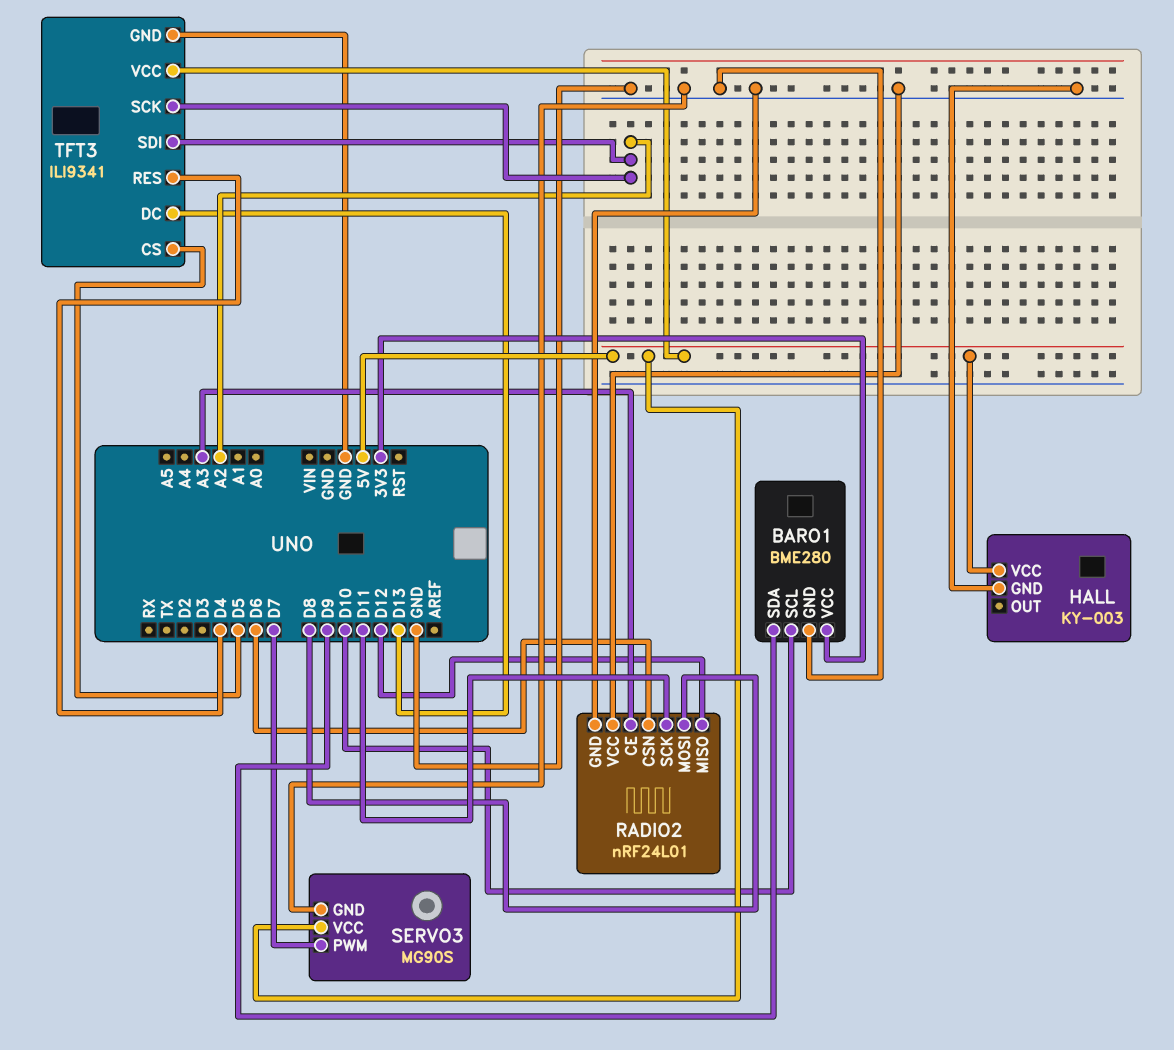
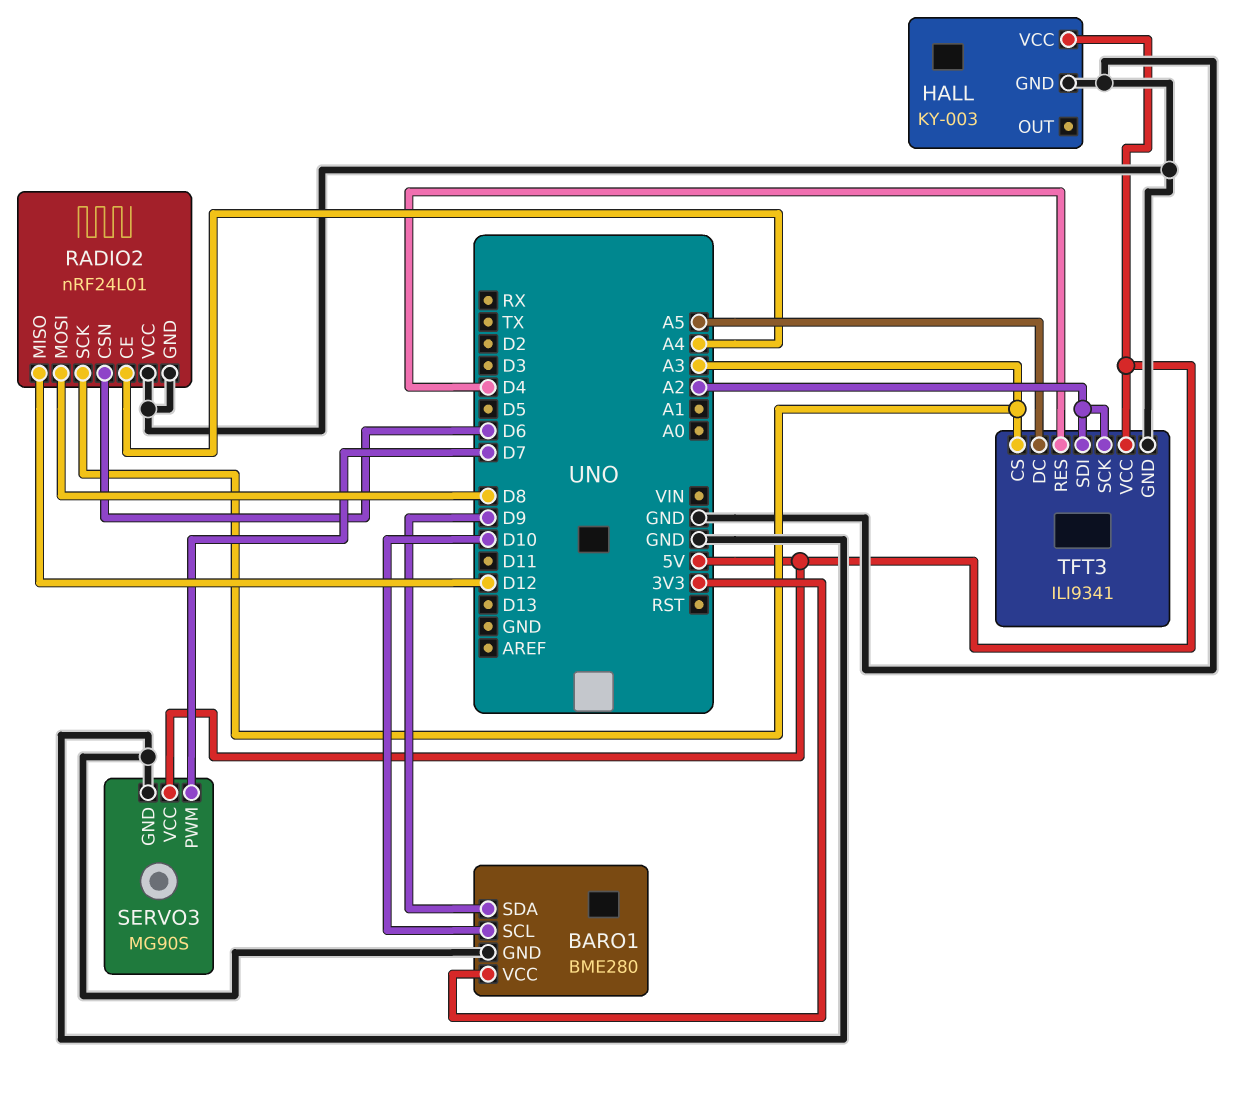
RADIO2 pin CE: A3 -> A4
RADIO2 pin SCK: D11 -> A3
TFT3 pin CS: D5 -> A3
TFT3 pin DC: D13 -> A5

